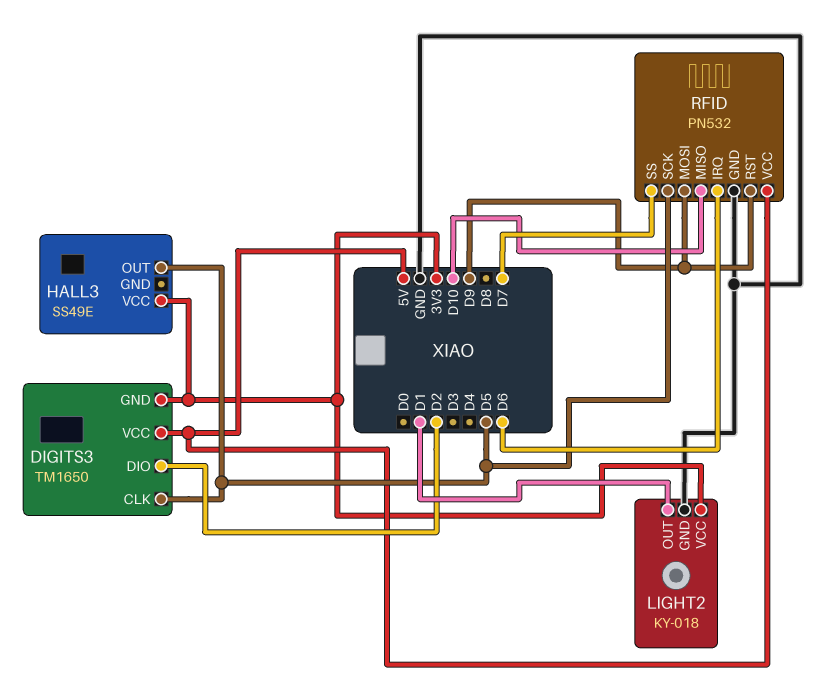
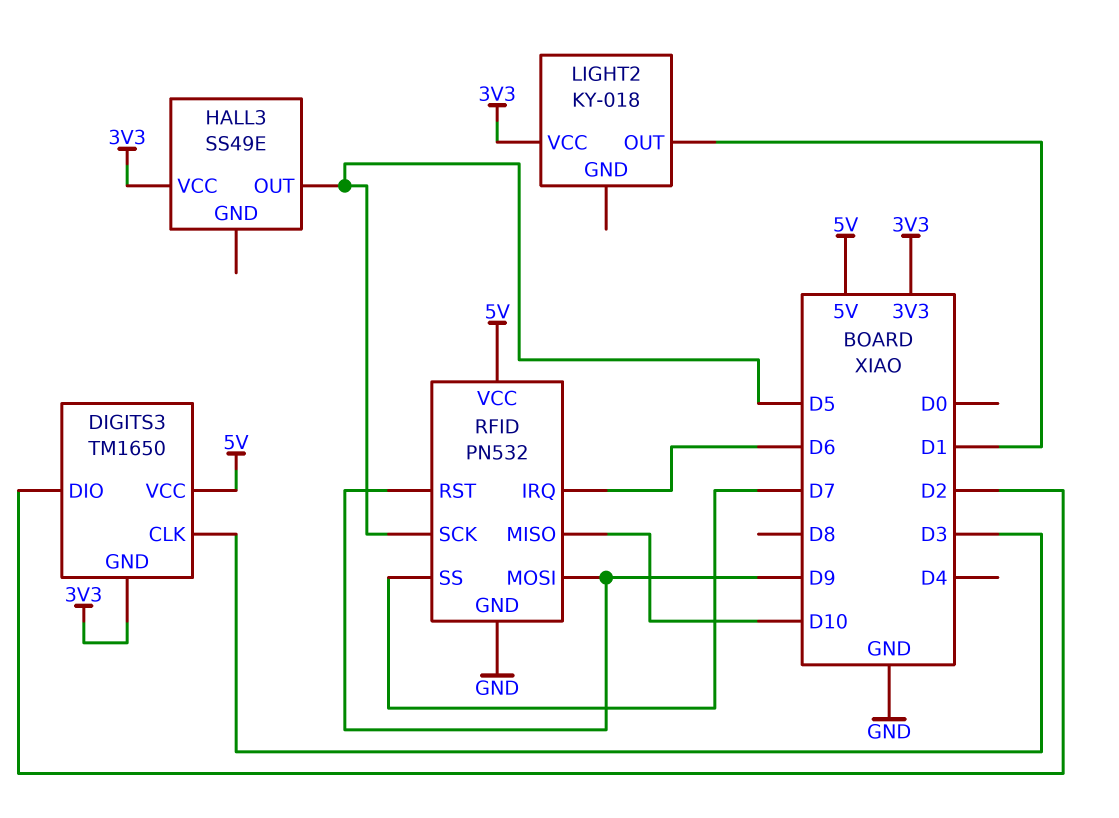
DIGITS3 pin CLK: D5 -> D3
LIGHT2 pin GND: GND -> none

